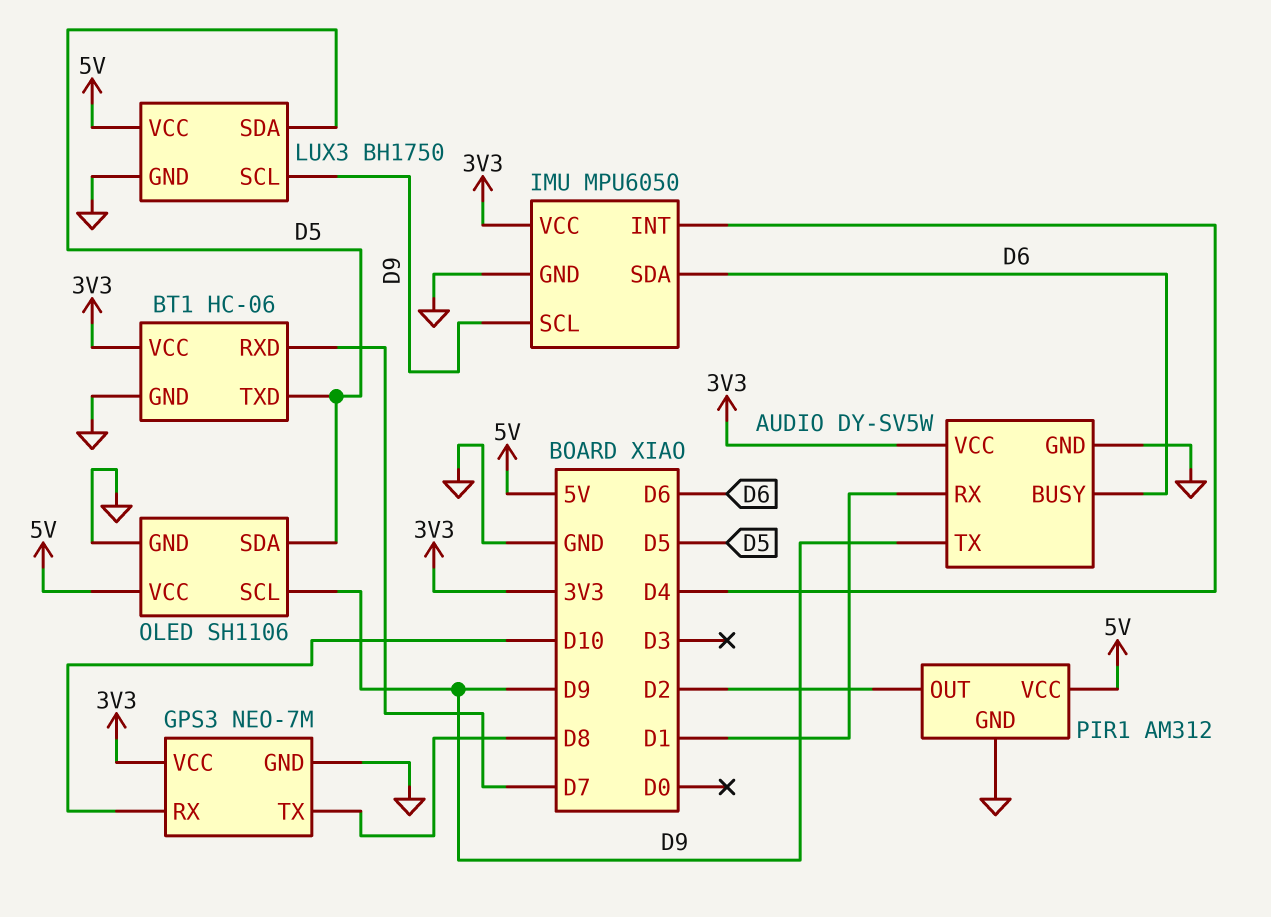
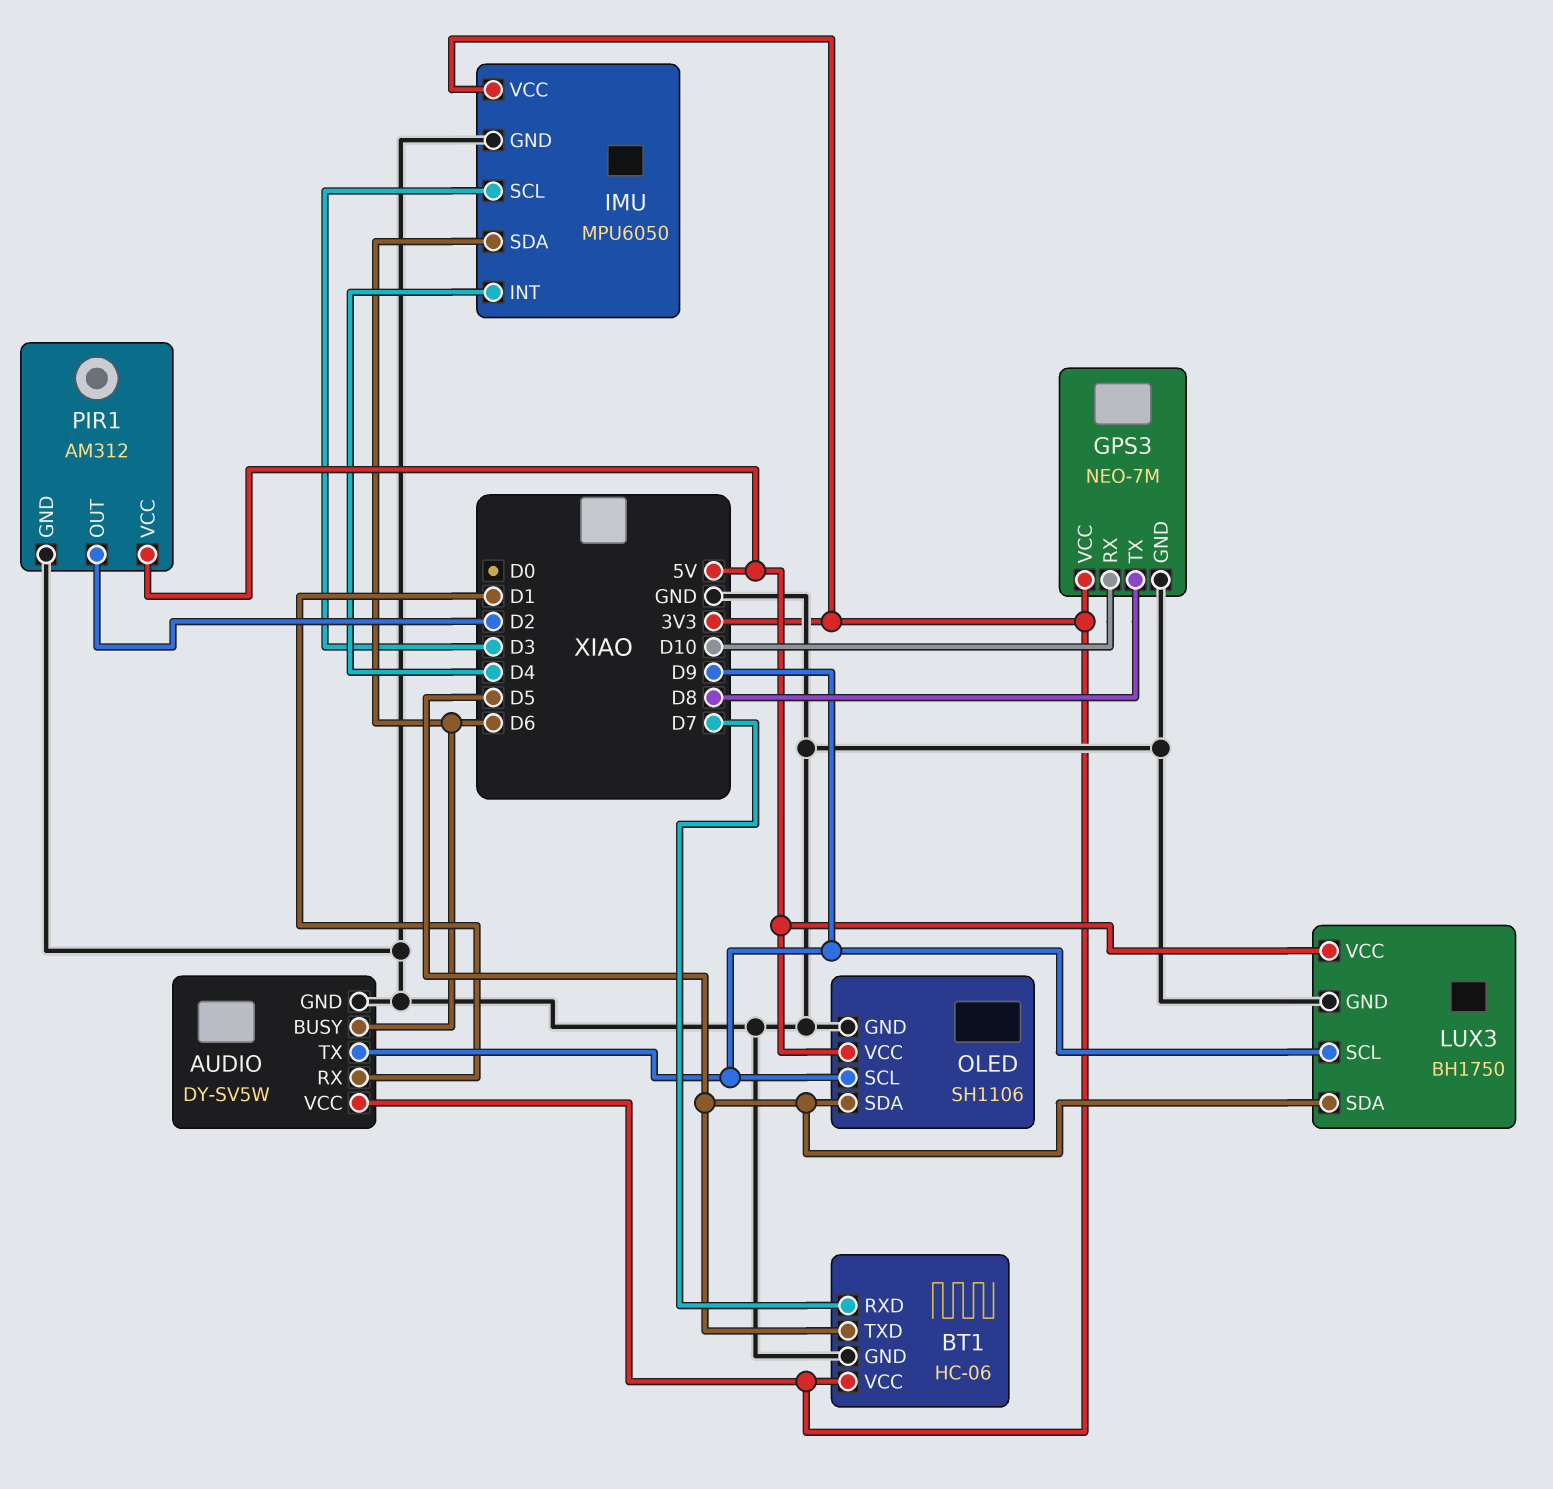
IMU pin SCL: D9 -> D3

